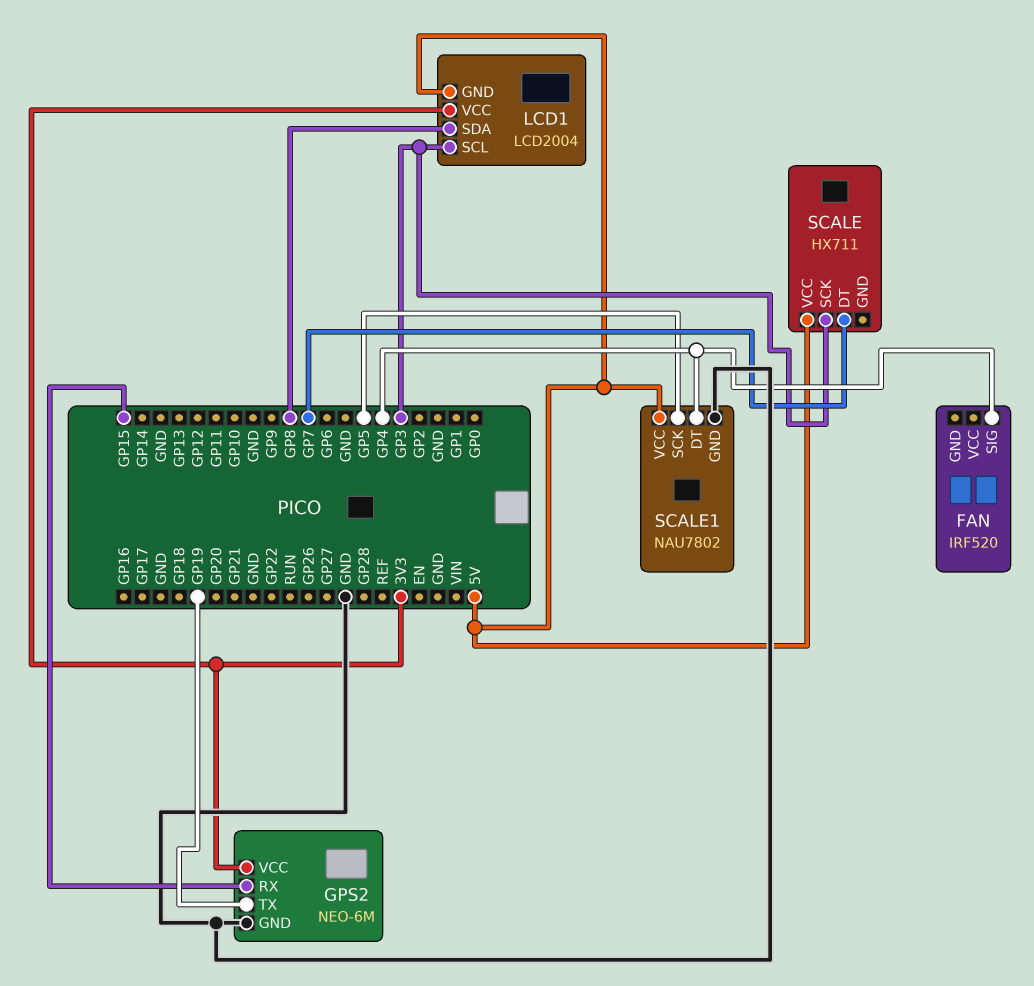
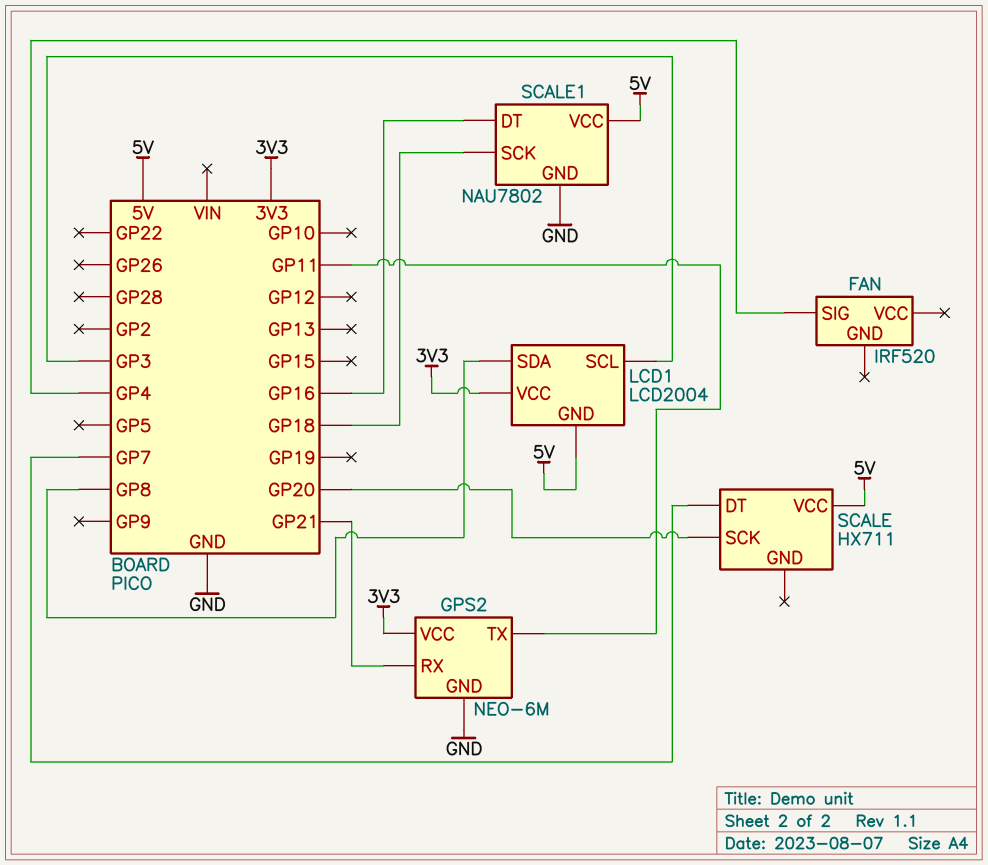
GPS2 pin RX: GP15 -> GP21
GPS2 pin TX: GP19 -> GP11
SCALE pin SCK: GP3 -> GP20
SCALE1 pin DT: GP4 -> GP16
SCALE1 pin SCK: GP5 -> GP18

